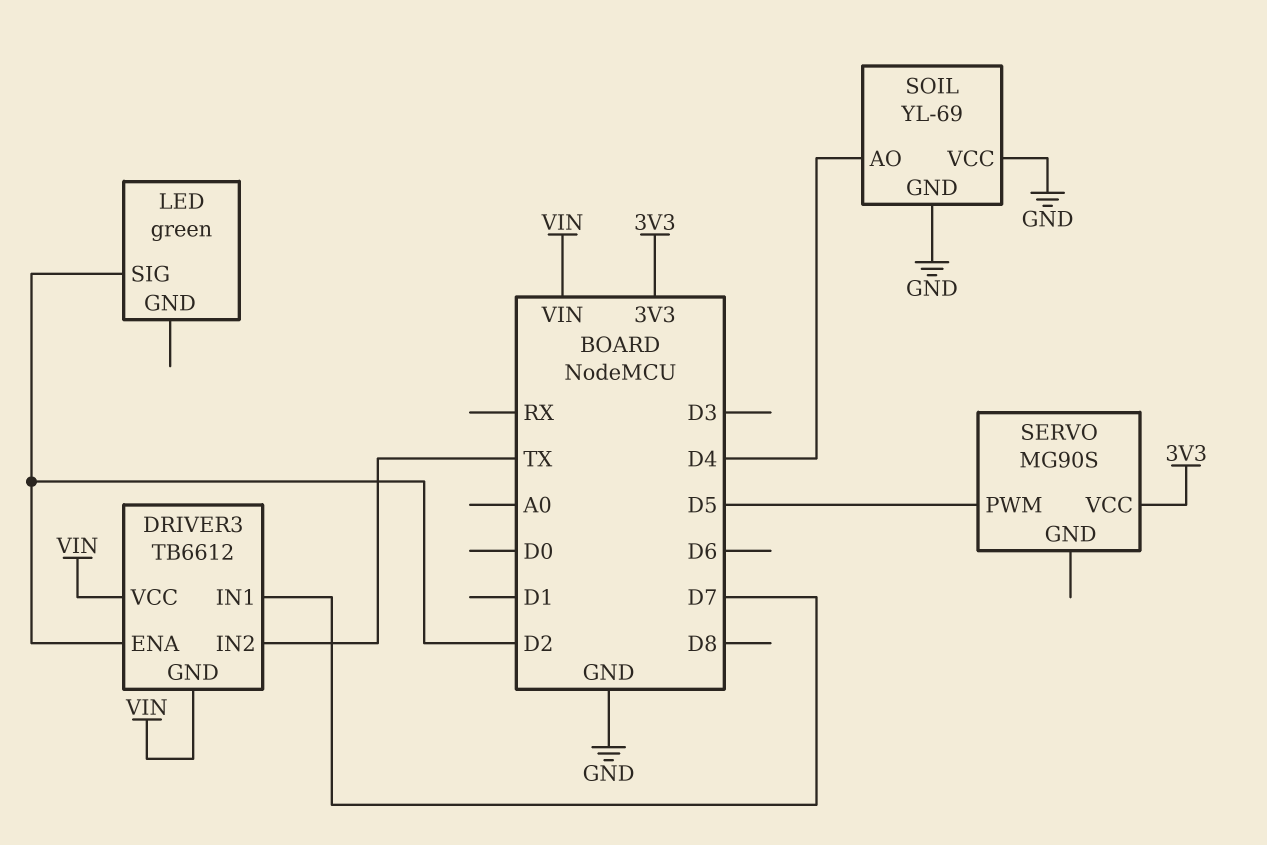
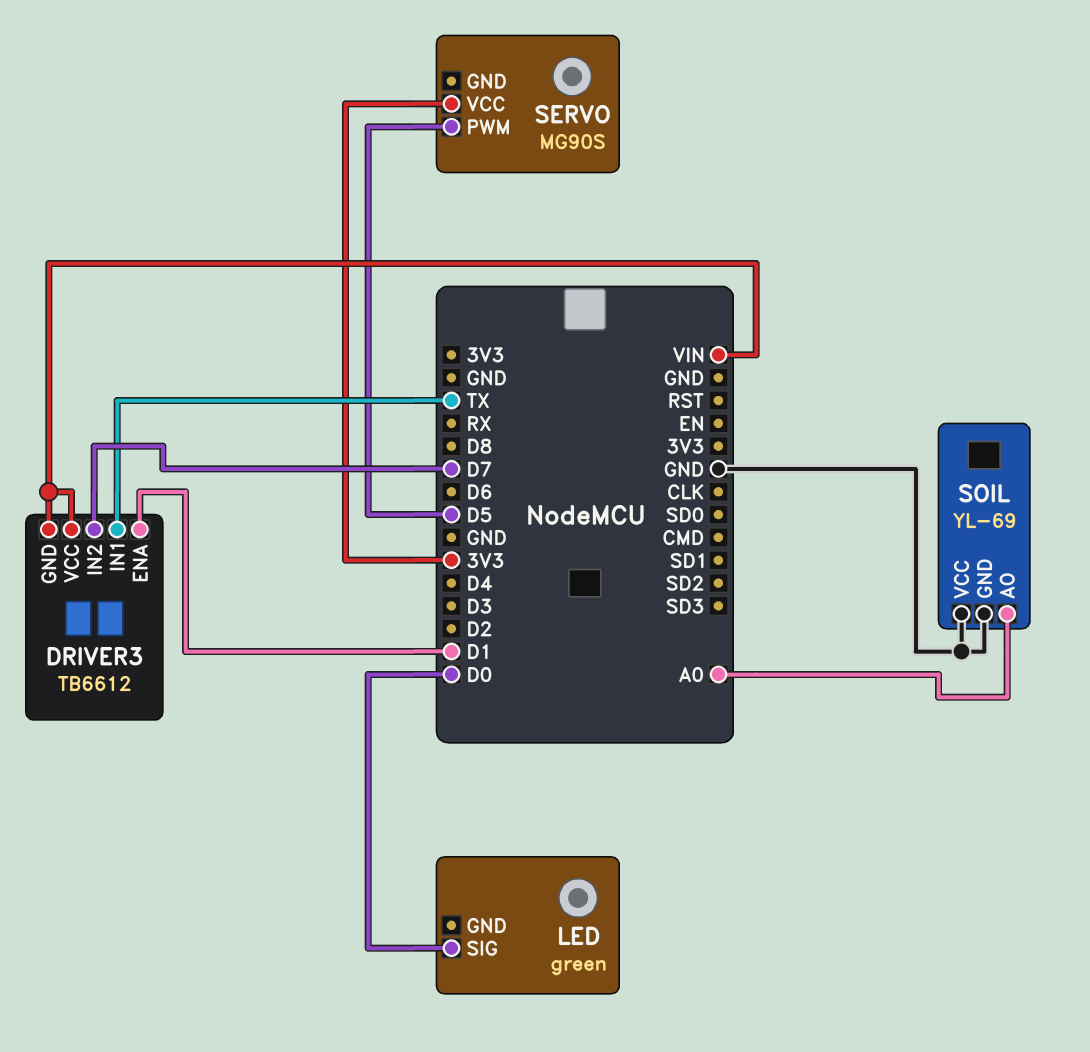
DRIVER3 pin ENA: D2 -> D1
DRIVER3 pin IN1: D7 -> TX
DRIVER3 pin IN2: TX -> D7
LED pin SIG: D2 -> D0
SOIL pin AO: D4 -> A0

